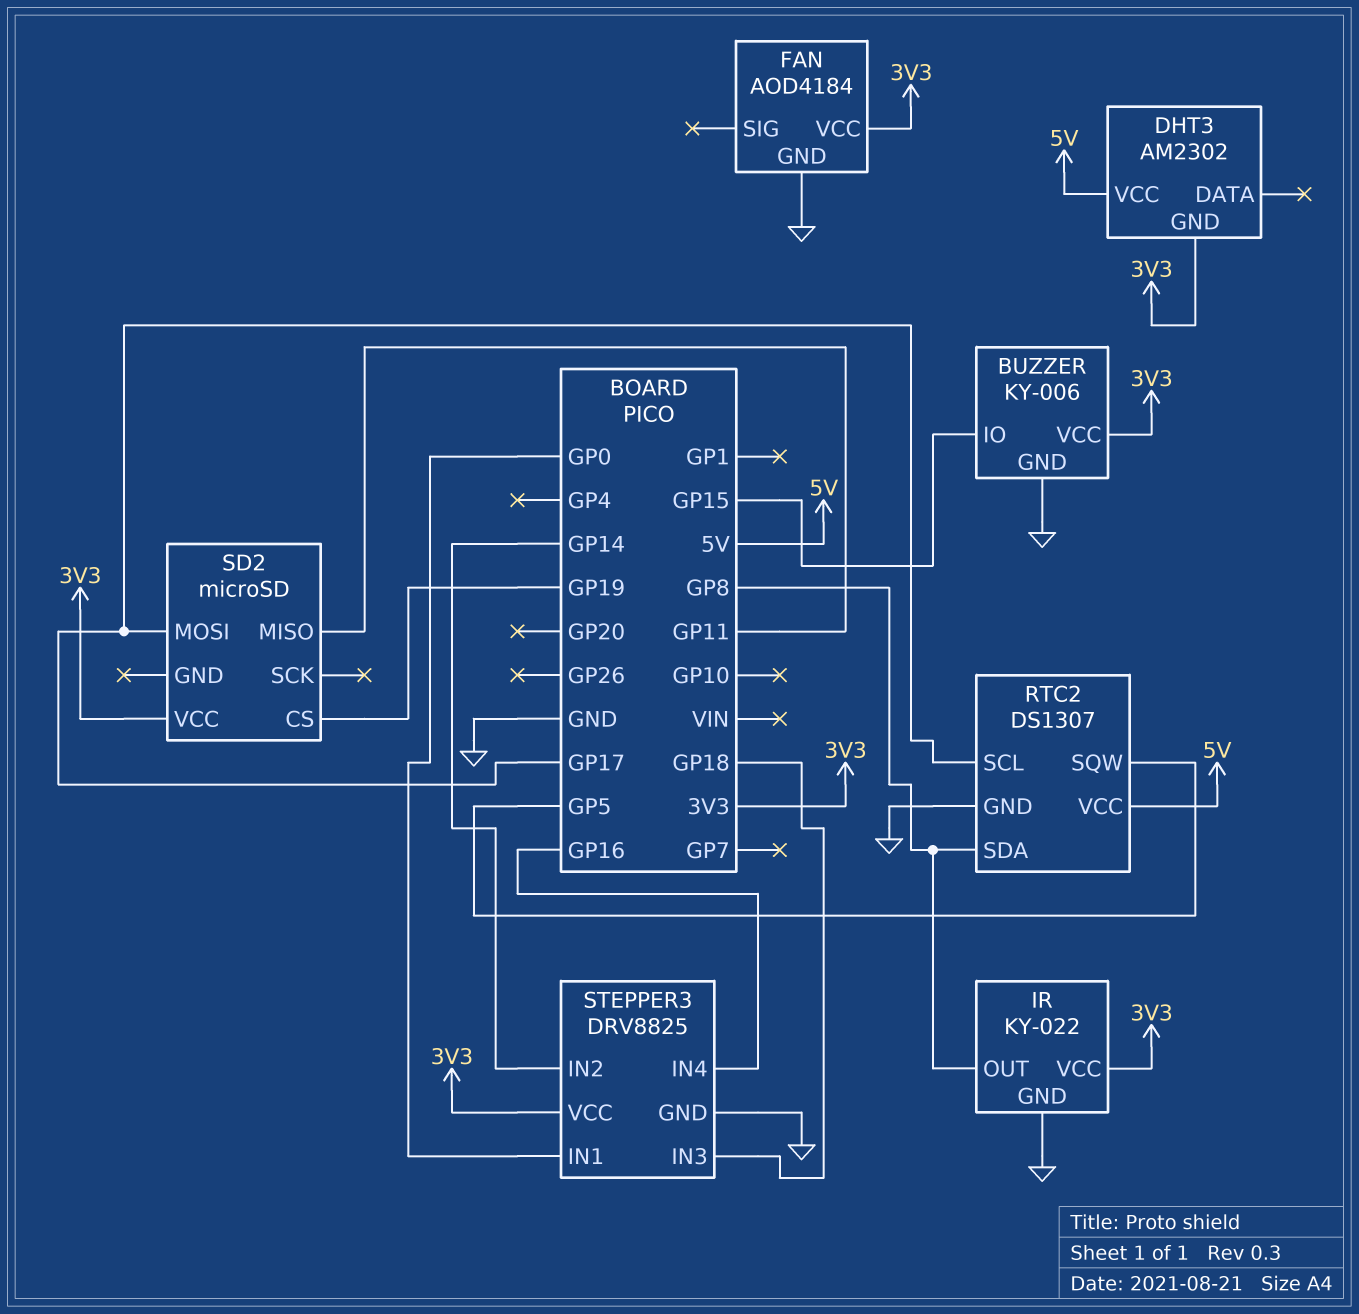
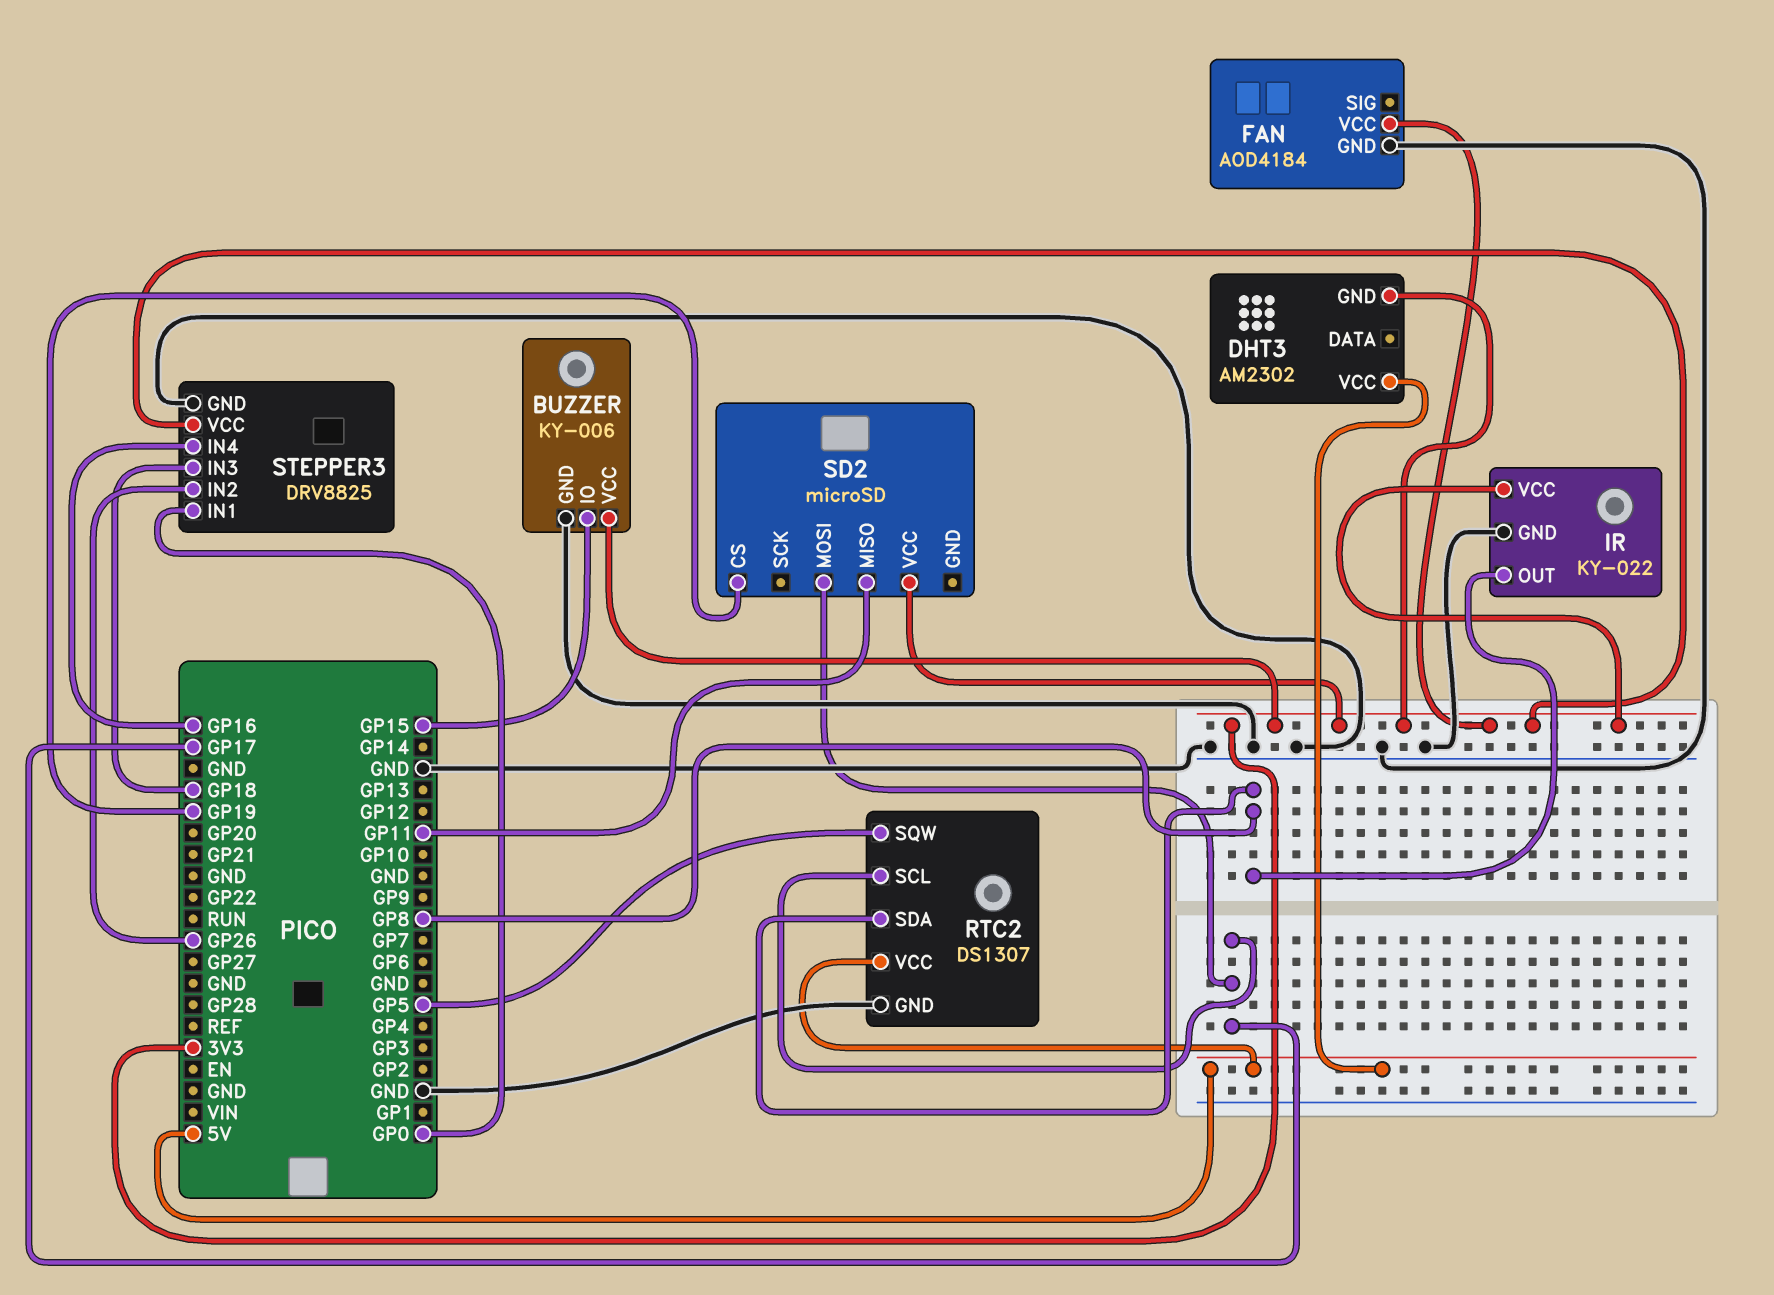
STEPPER3 pin IN2: GP14 -> GP26

